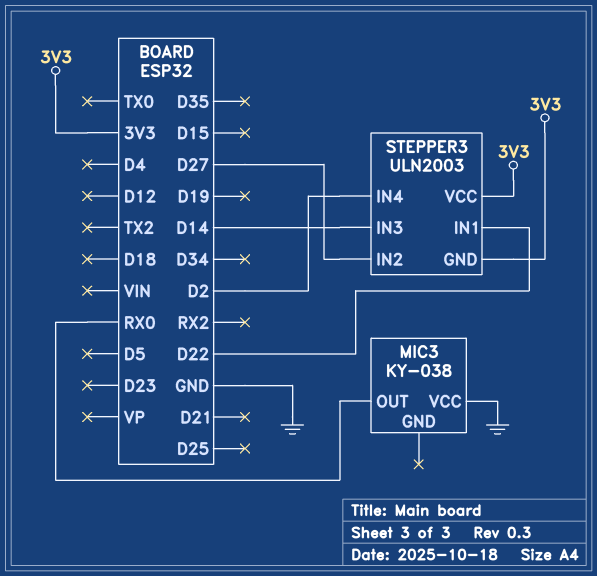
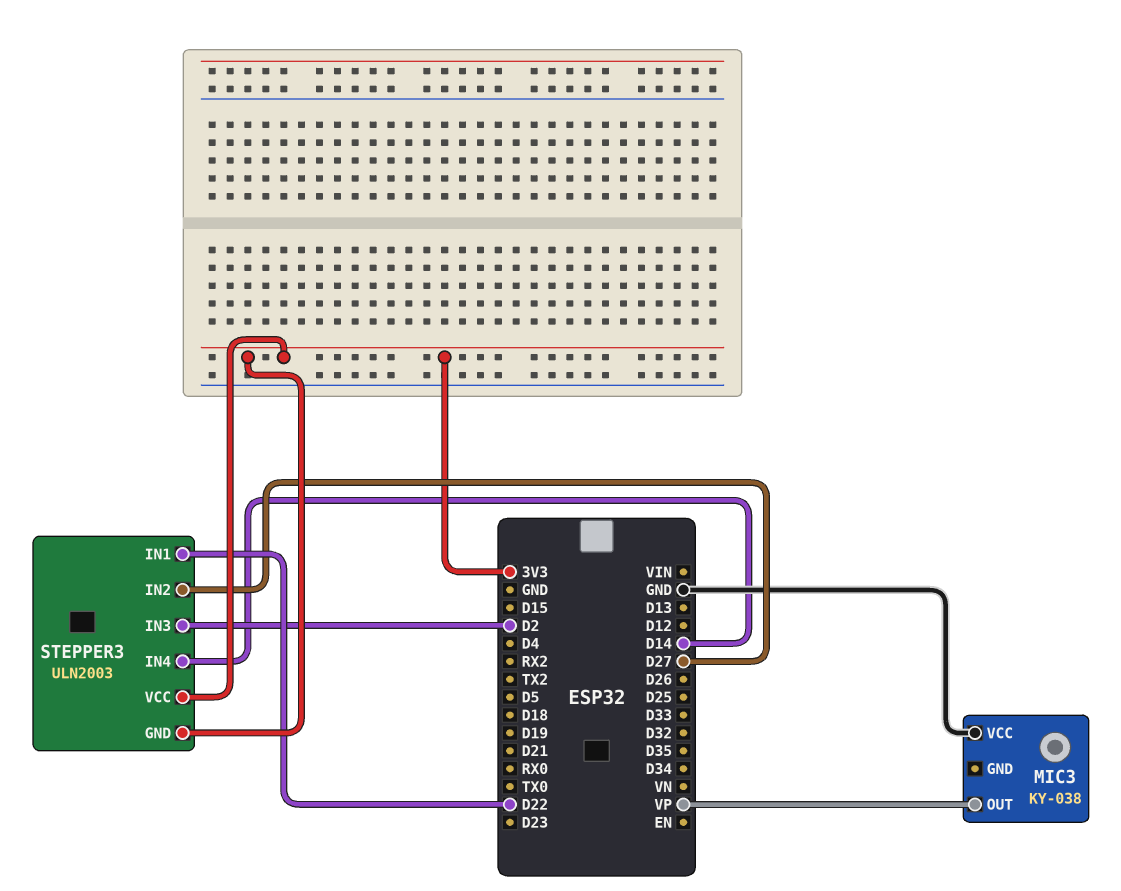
MIC3 pin OUT: RX0 -> VP
STEPPER3 pin IN3: D14 -> D2
STEPPER3 pin IN4: D2 -> D14

